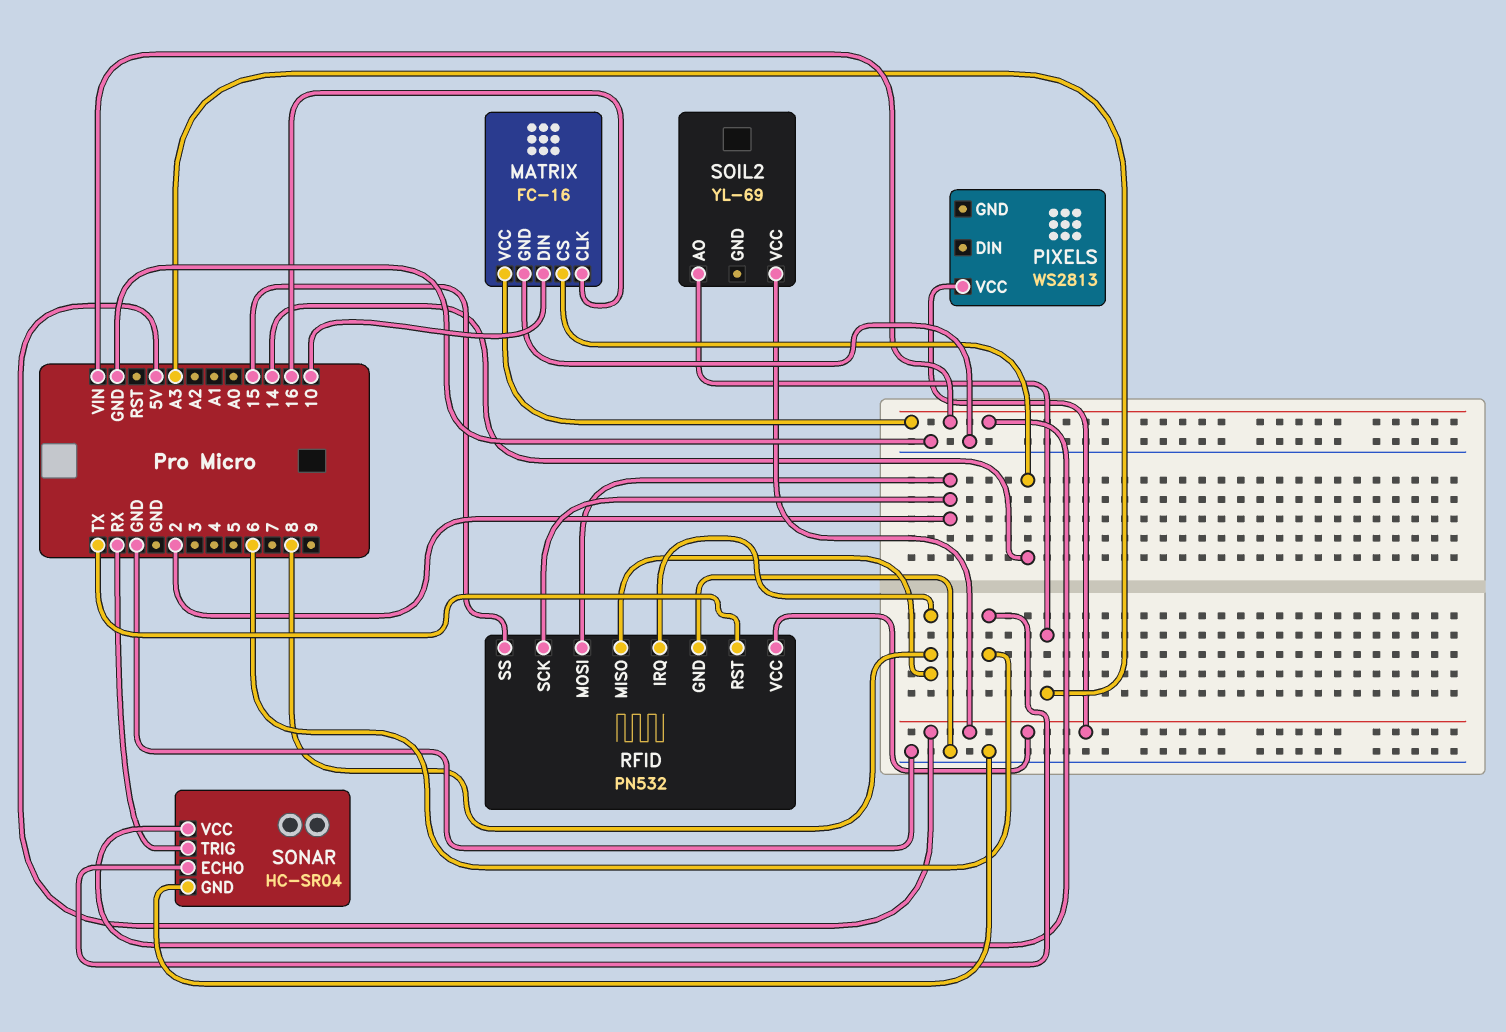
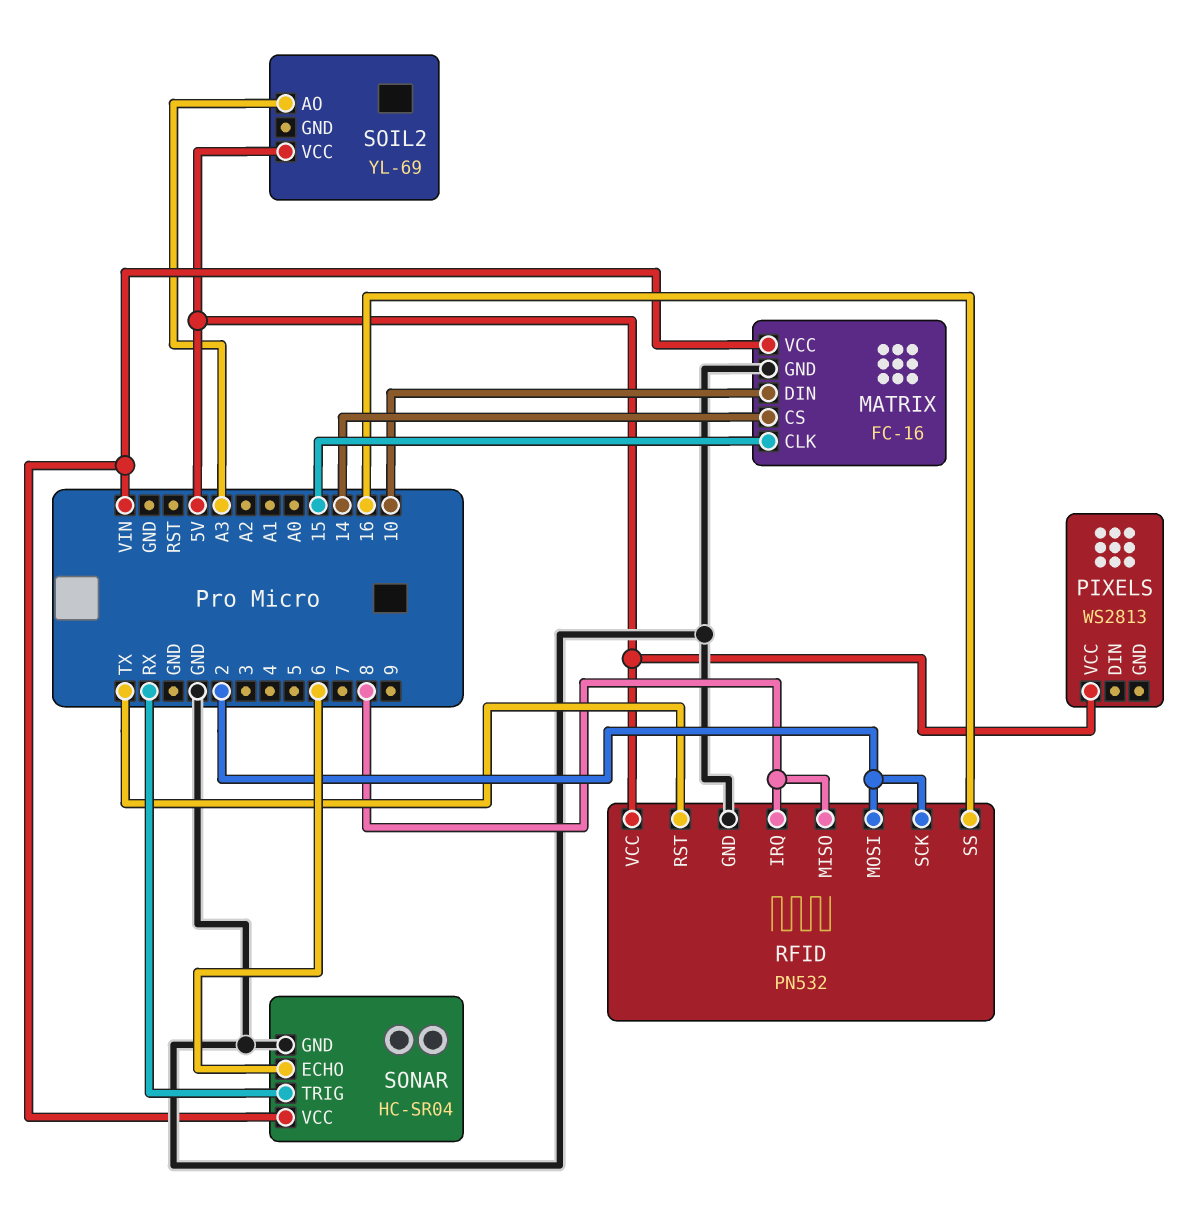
MATRIX pin CLK: 16 -> 15
RFID pin SS: 15 -> 16

